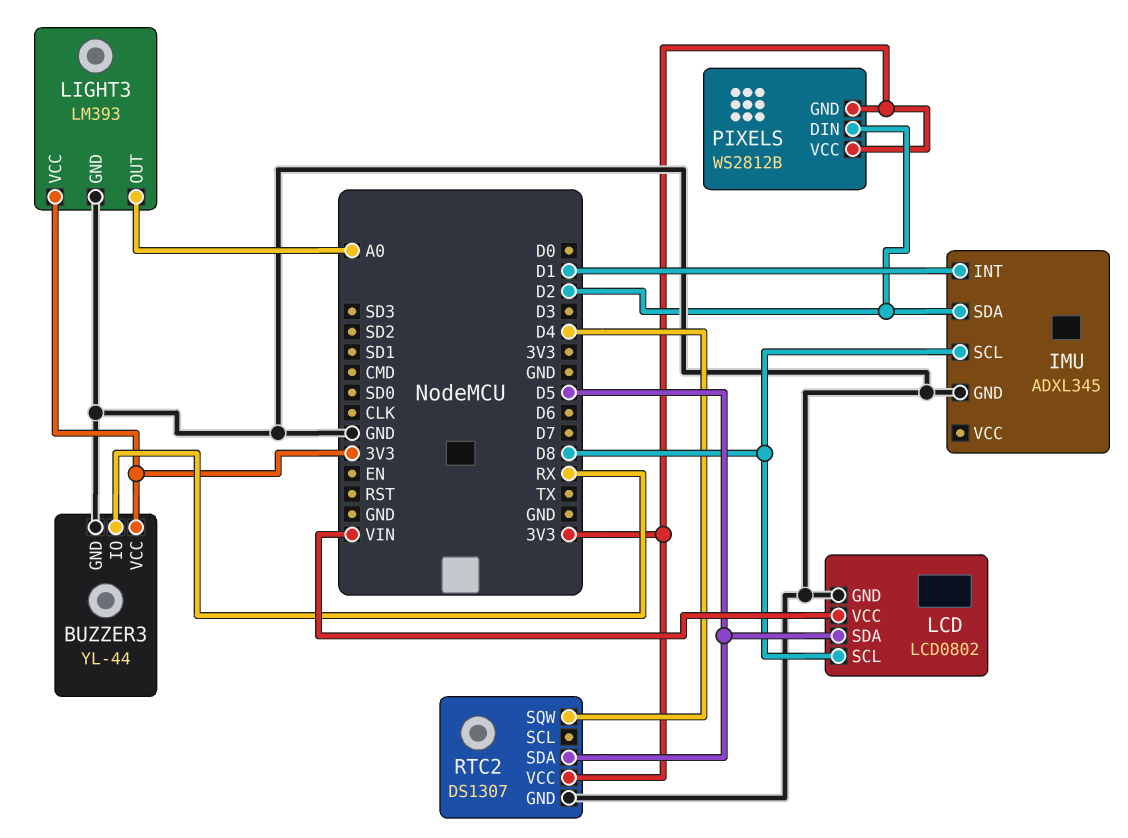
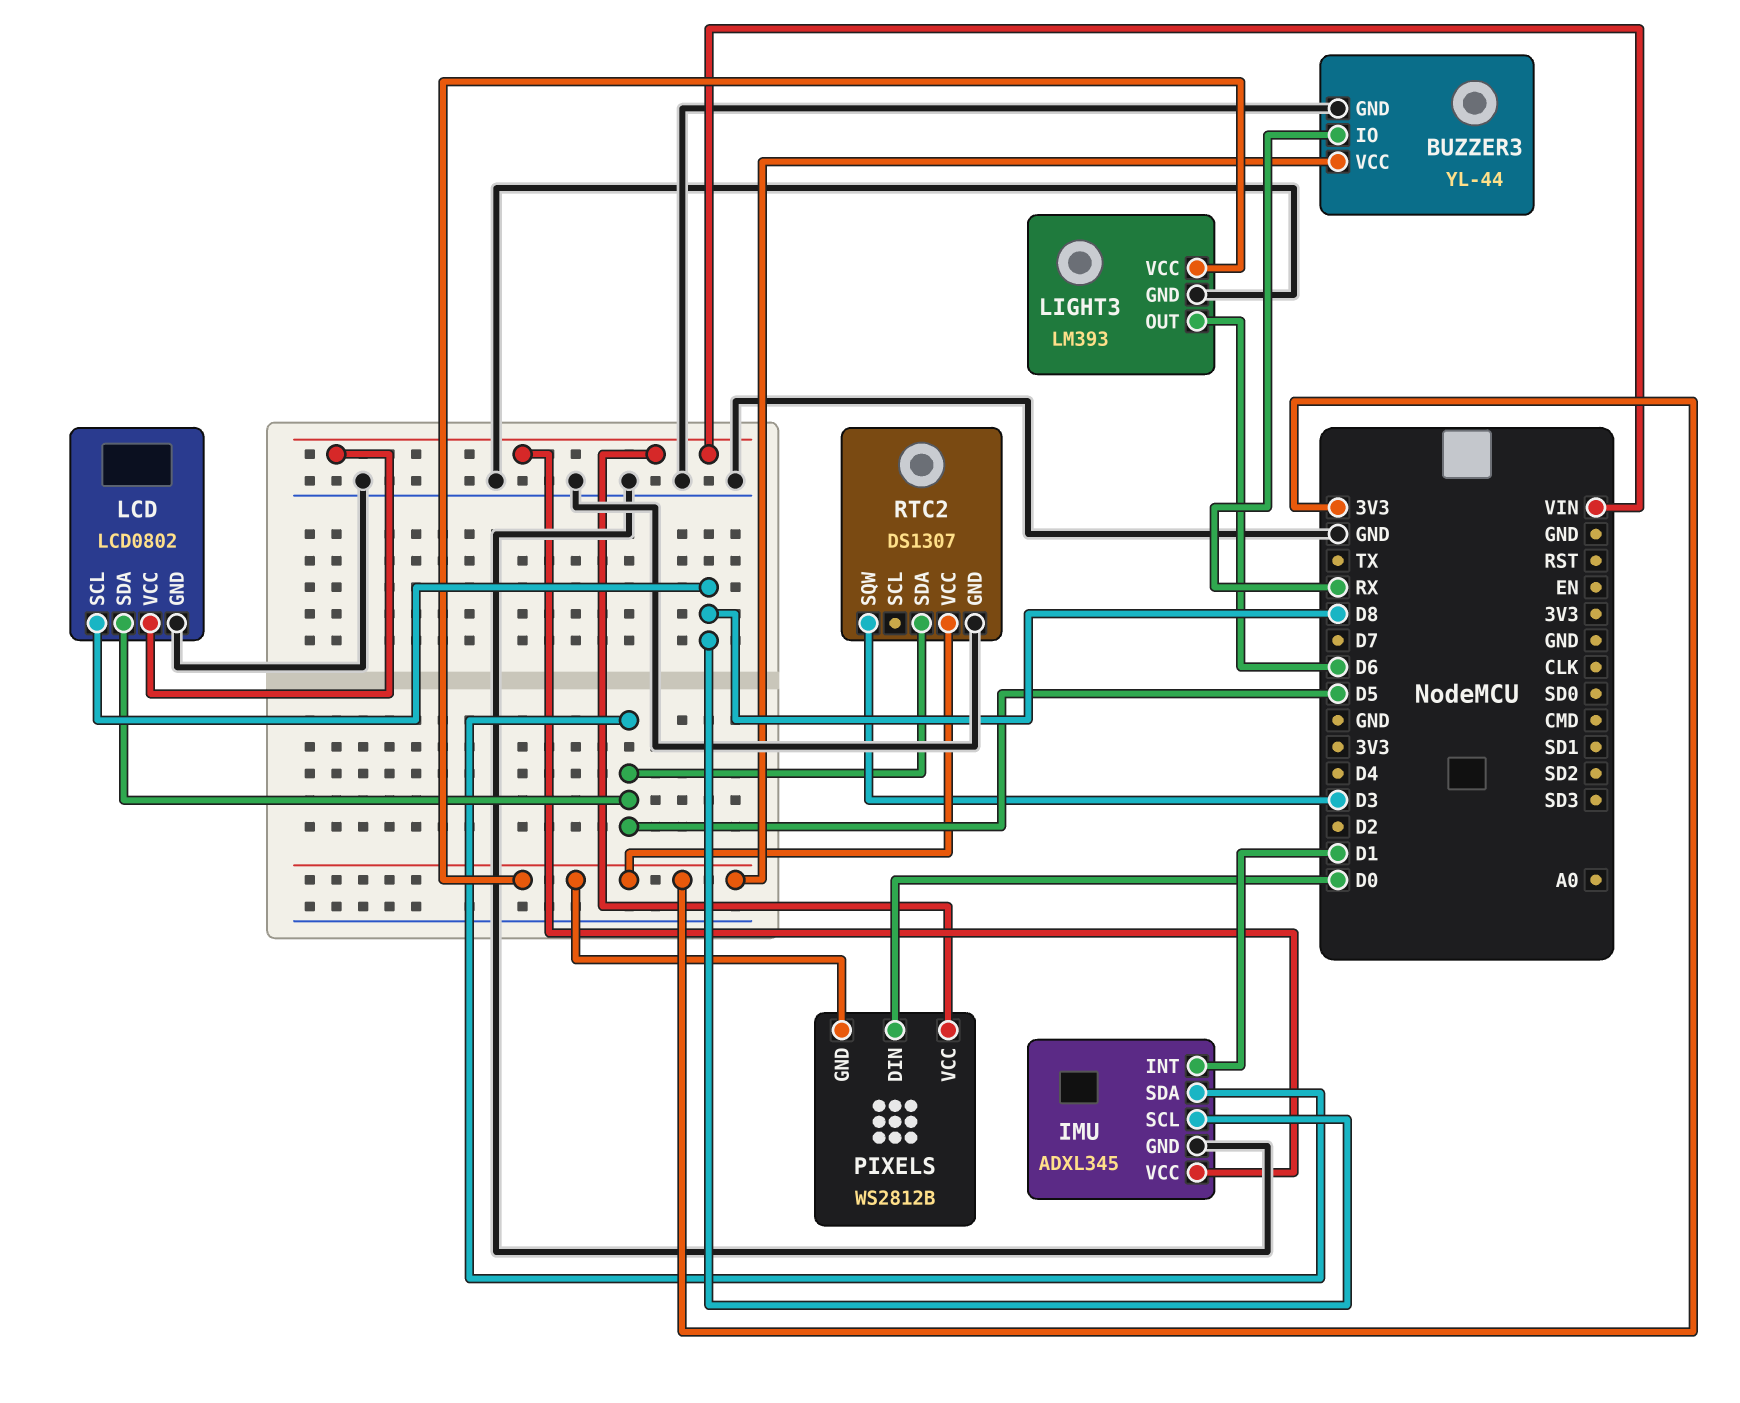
IMU pin SDA: D2 -> D5
IMU pin VCC: none -> VIN
LIGHT3 pin OUT: A0 -> D6
PIXELS pin DIN: D2 -> D0
PIXELS pin VCC: 3V3 -> VIN
RTC2 pin SQW: D4 -> D3

